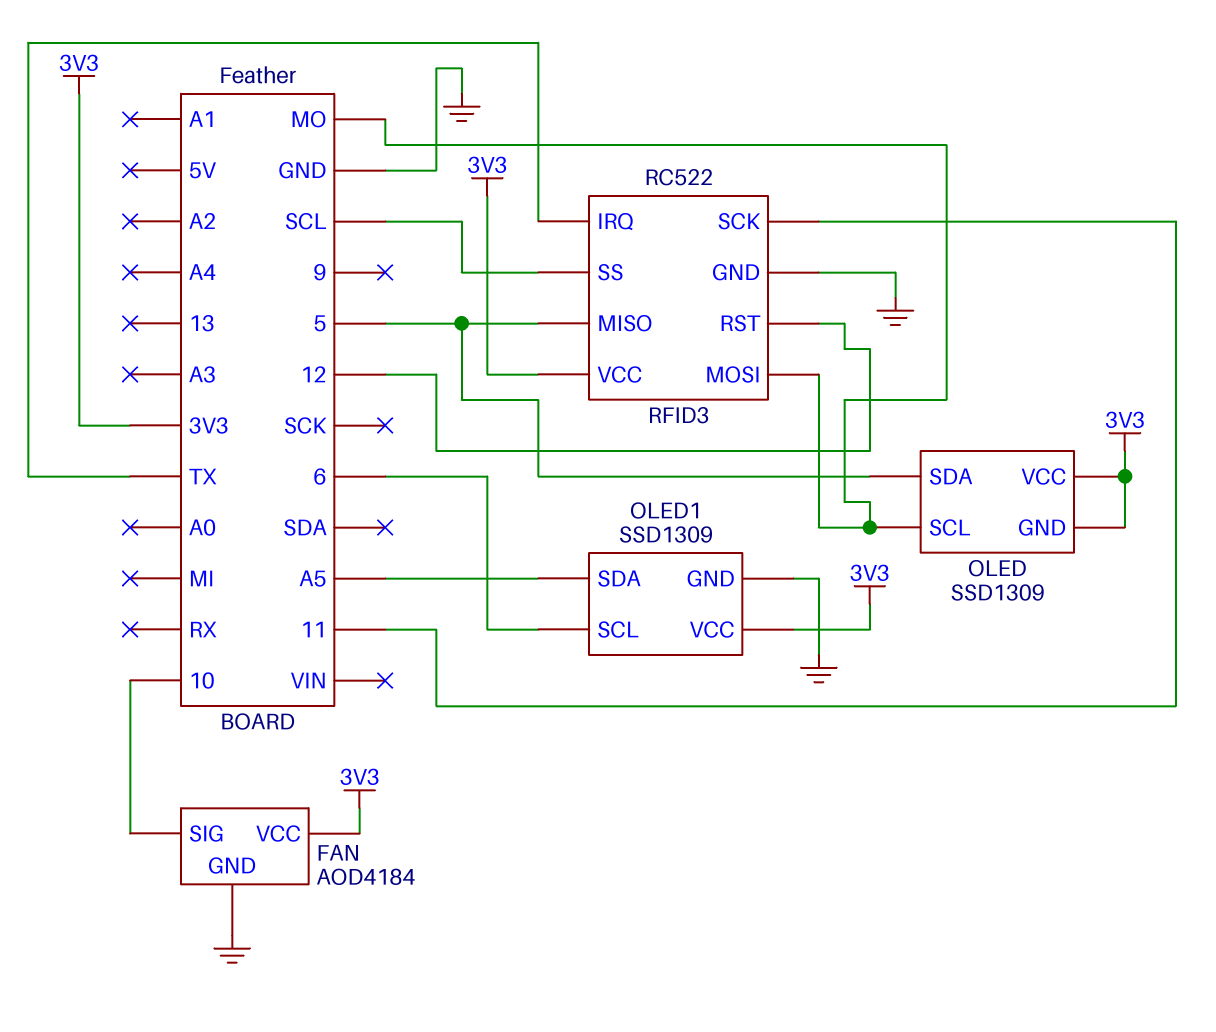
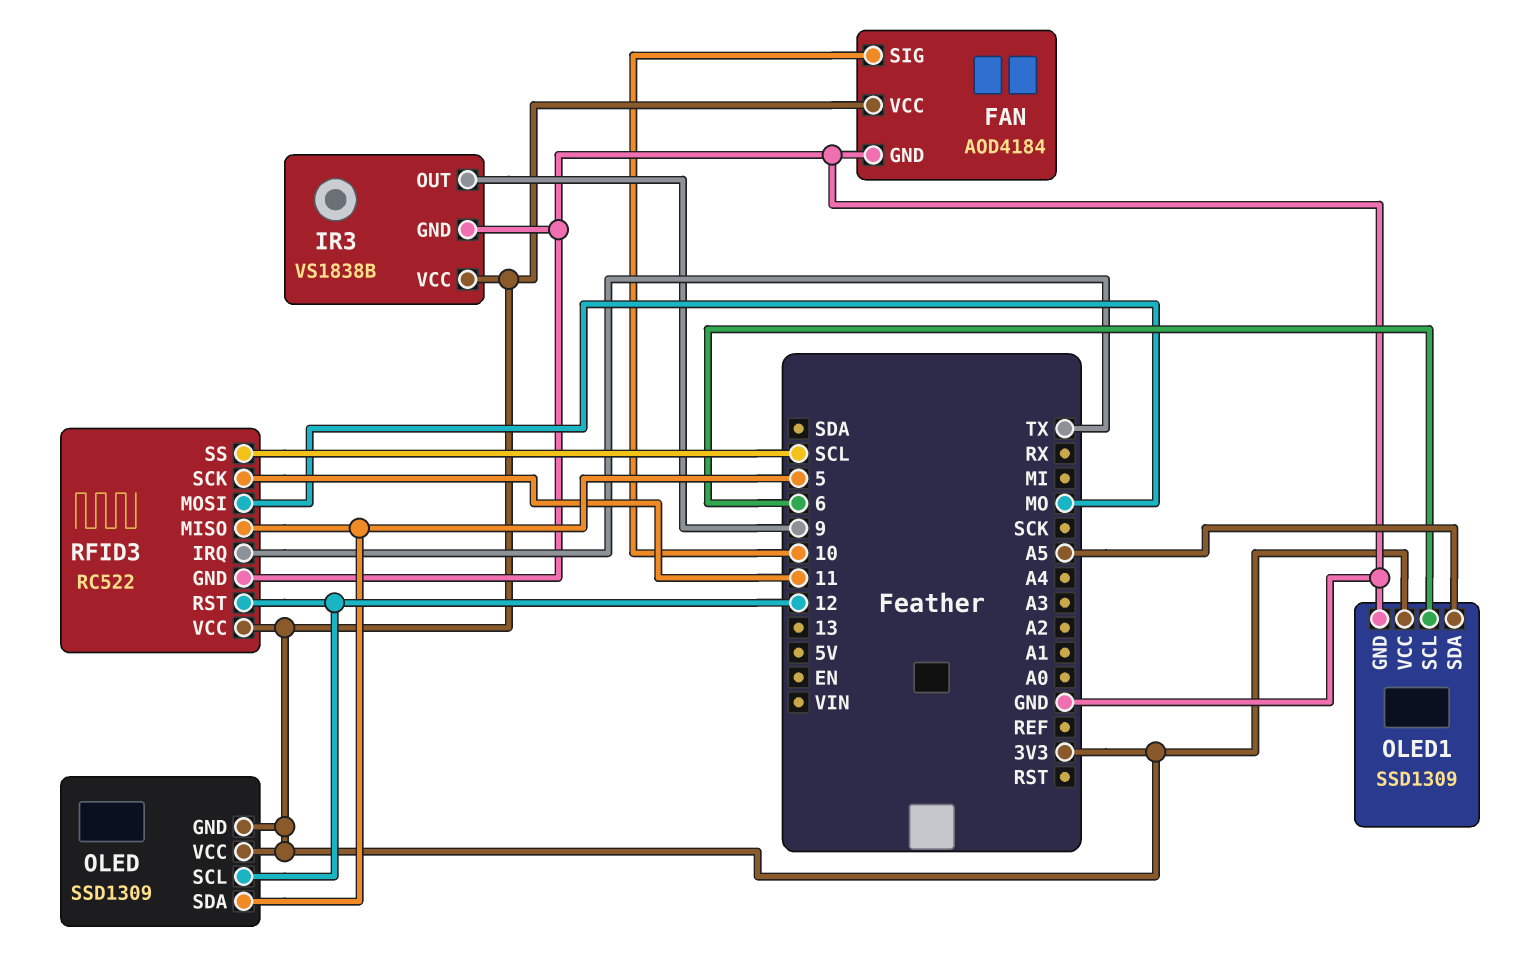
IR3: none -> VS1838B
IR3 pin GND: none -> GND
IR3 pin OUT: none -> 9
IR3 pin VCC: none -> 3V3
OLED pin SCL: MO -> 12

